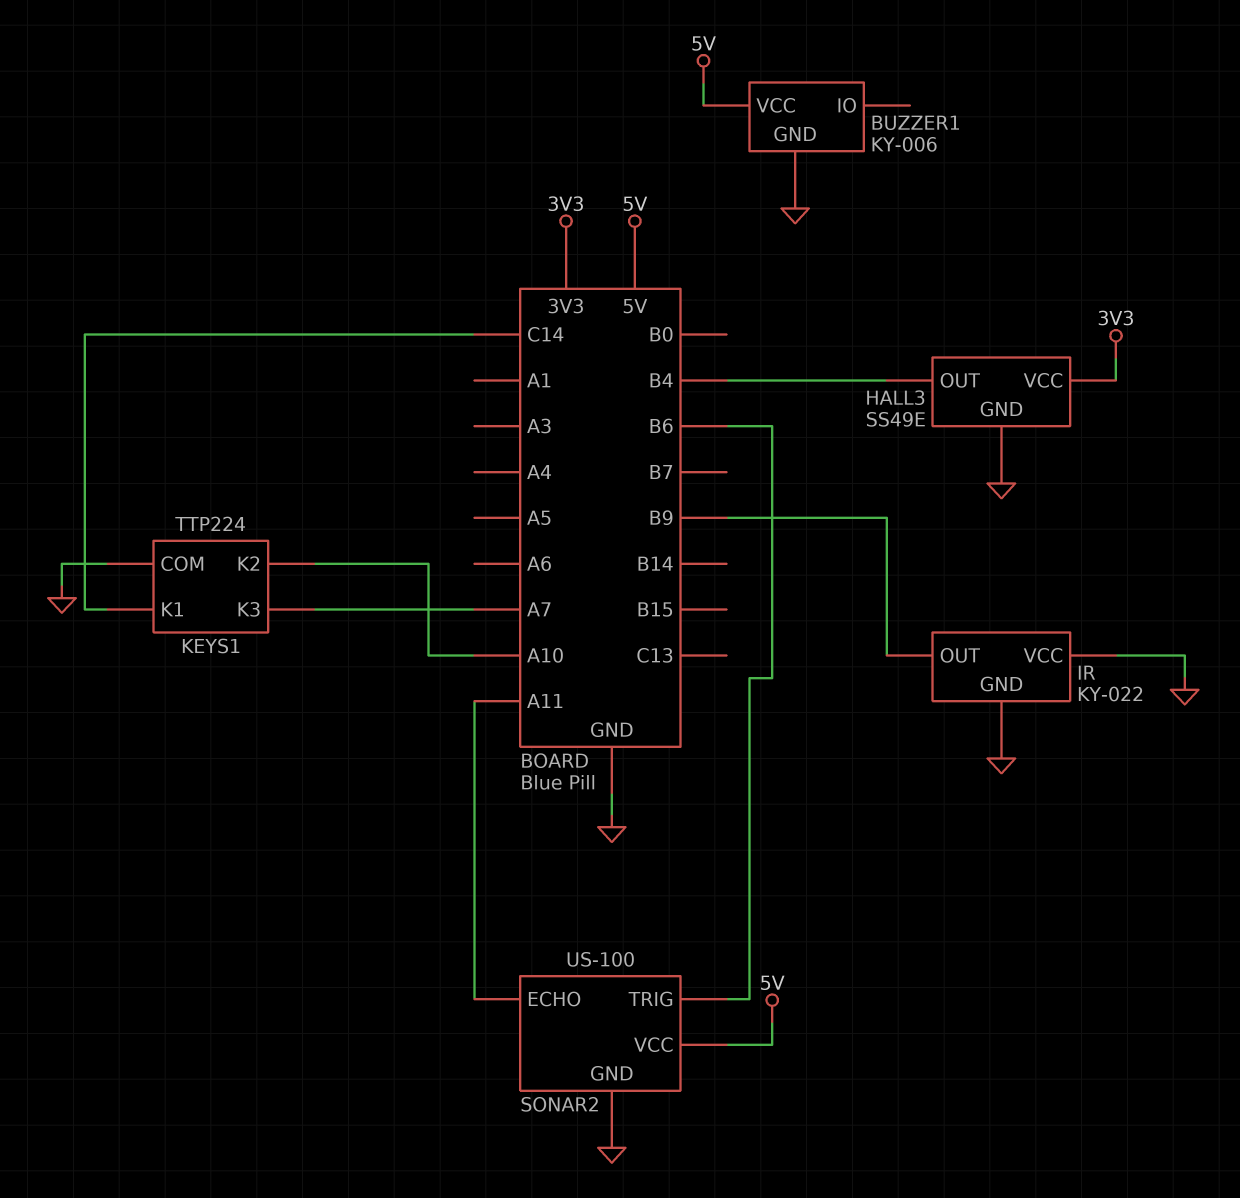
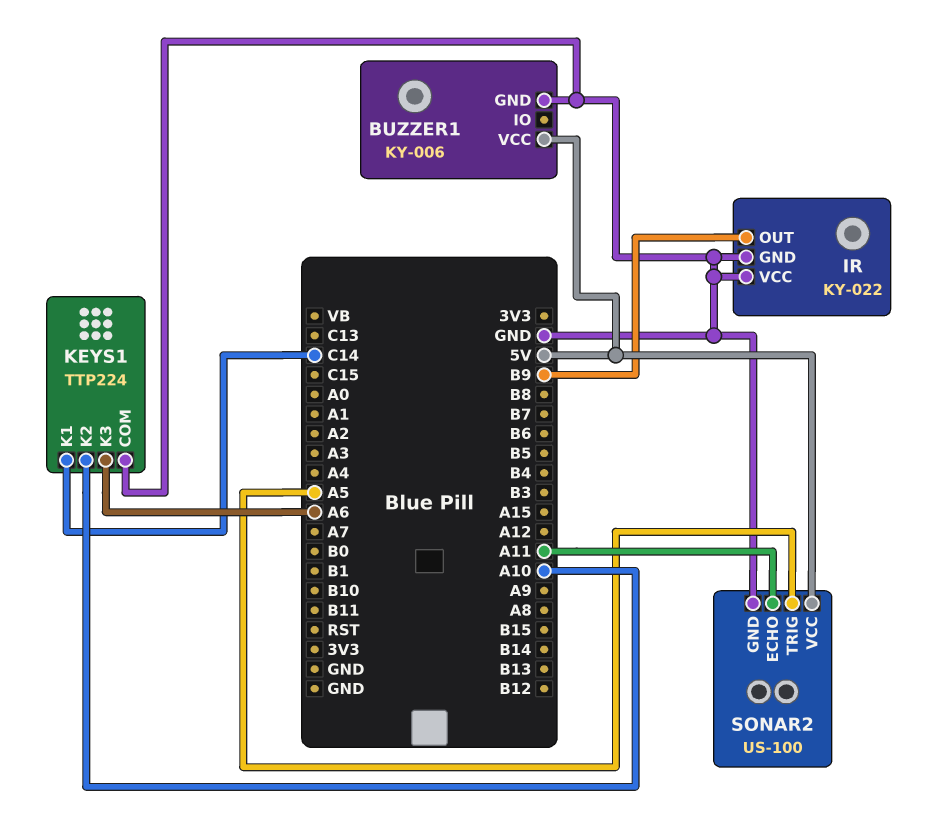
HALL3: SS49E -> none
HALL3 pin GND: GND -> none
HALL3 pin OUT: B4 -> none
HALL3 pin VCC: 3V3 -> none
KEYS1 pin K3: A7 -> A6
SONAR2 pin TRIG: B6 -> A5

